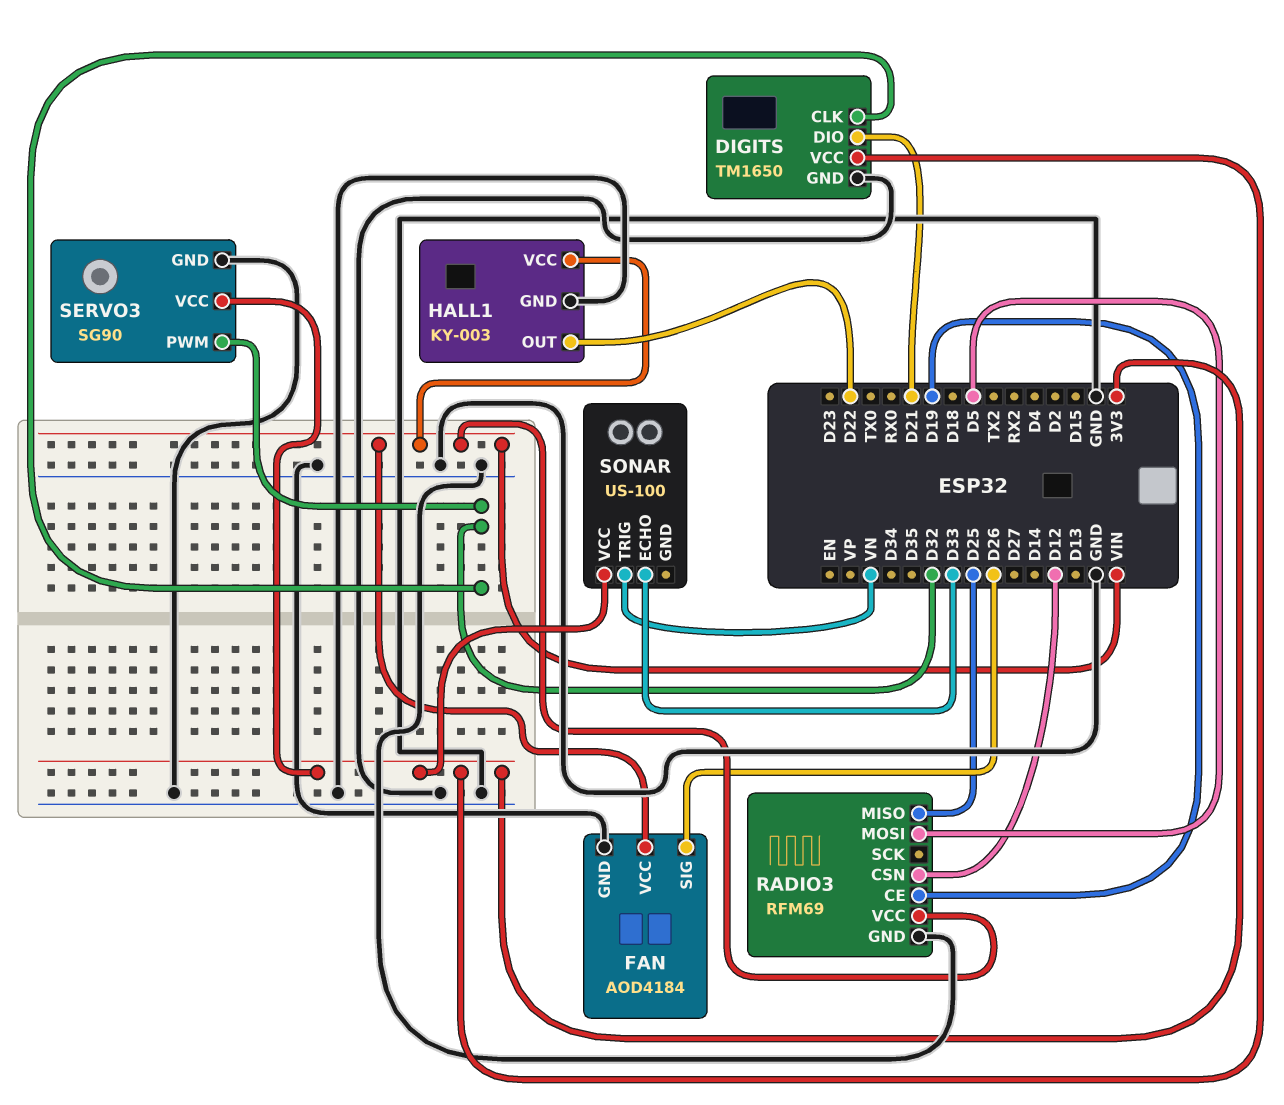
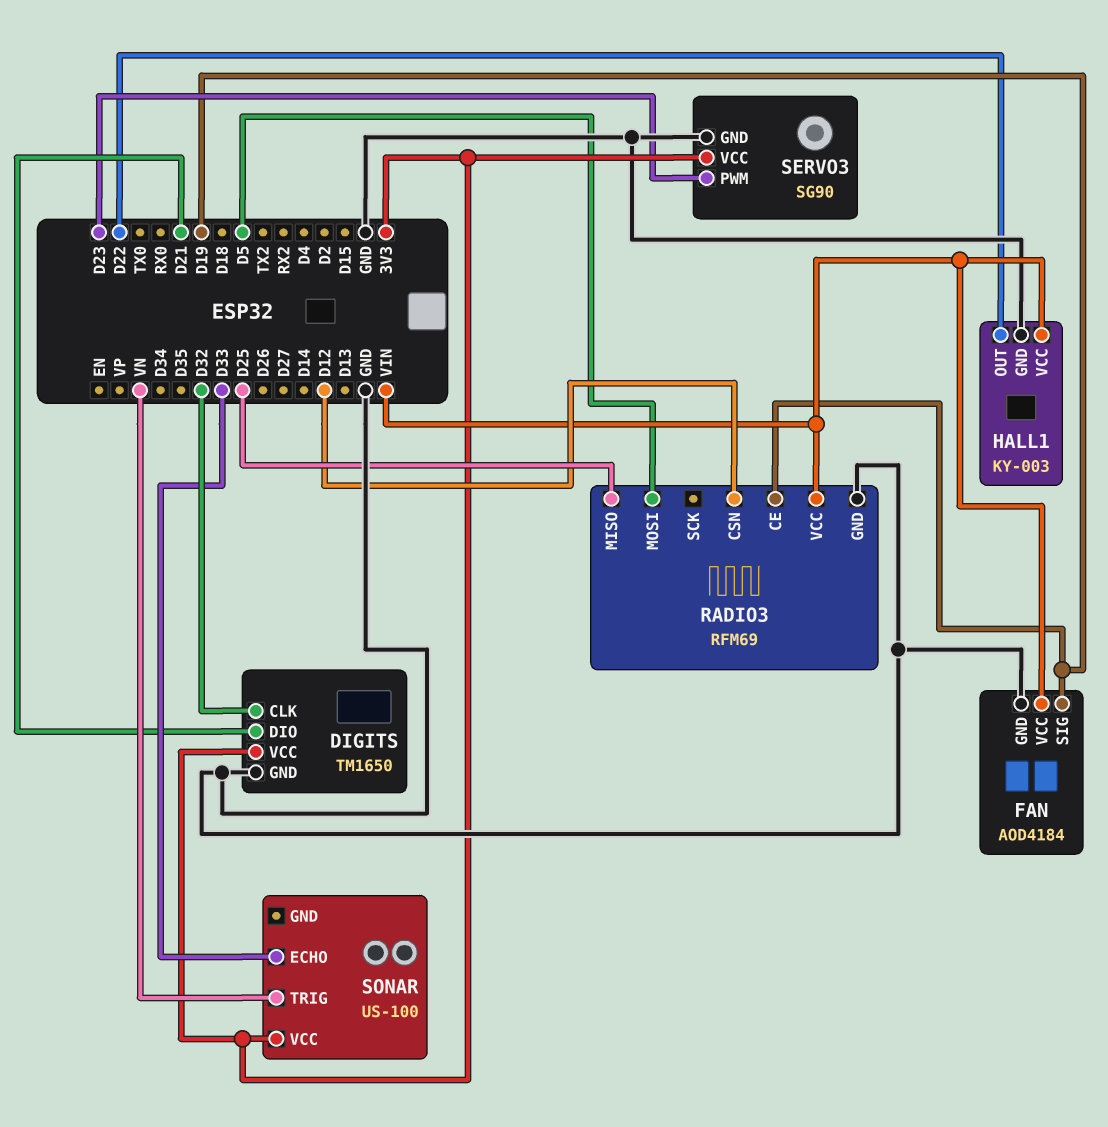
FAN pin SIG: D26 -> D19
SERVO3 pin PWM: D32 -> D23

